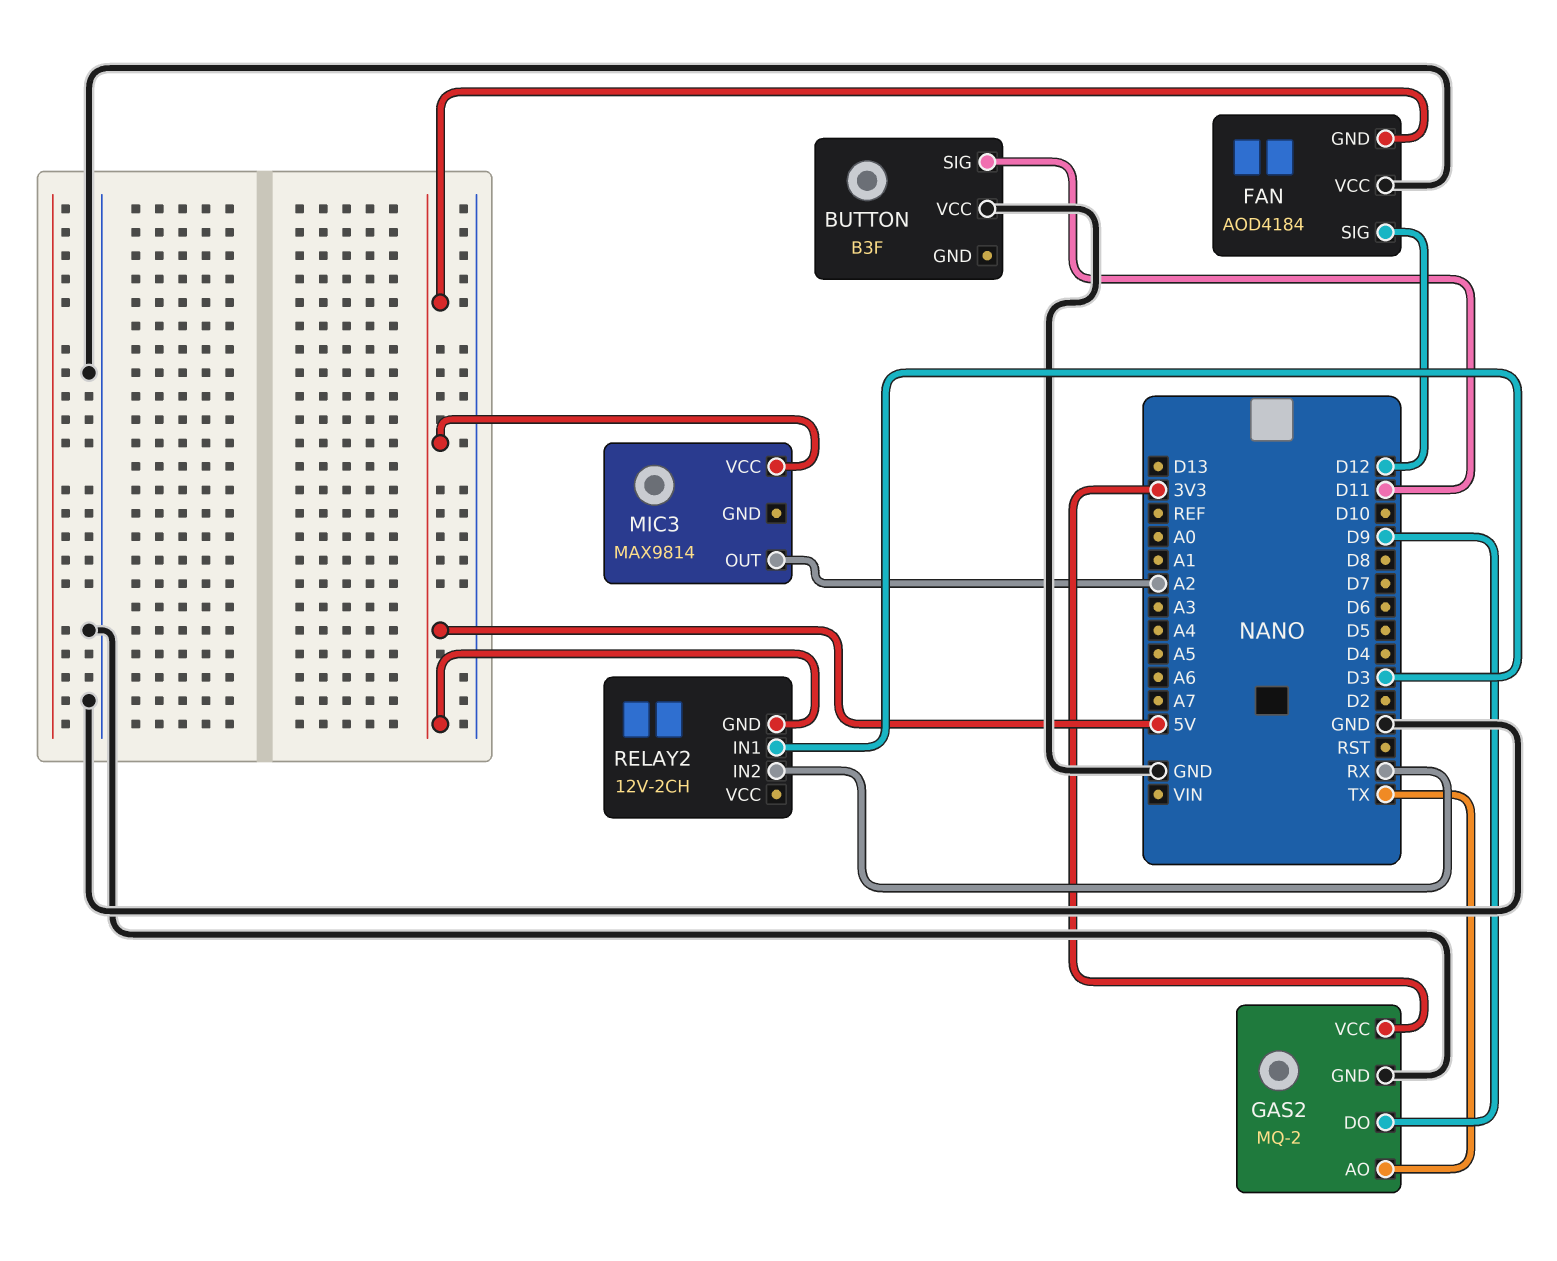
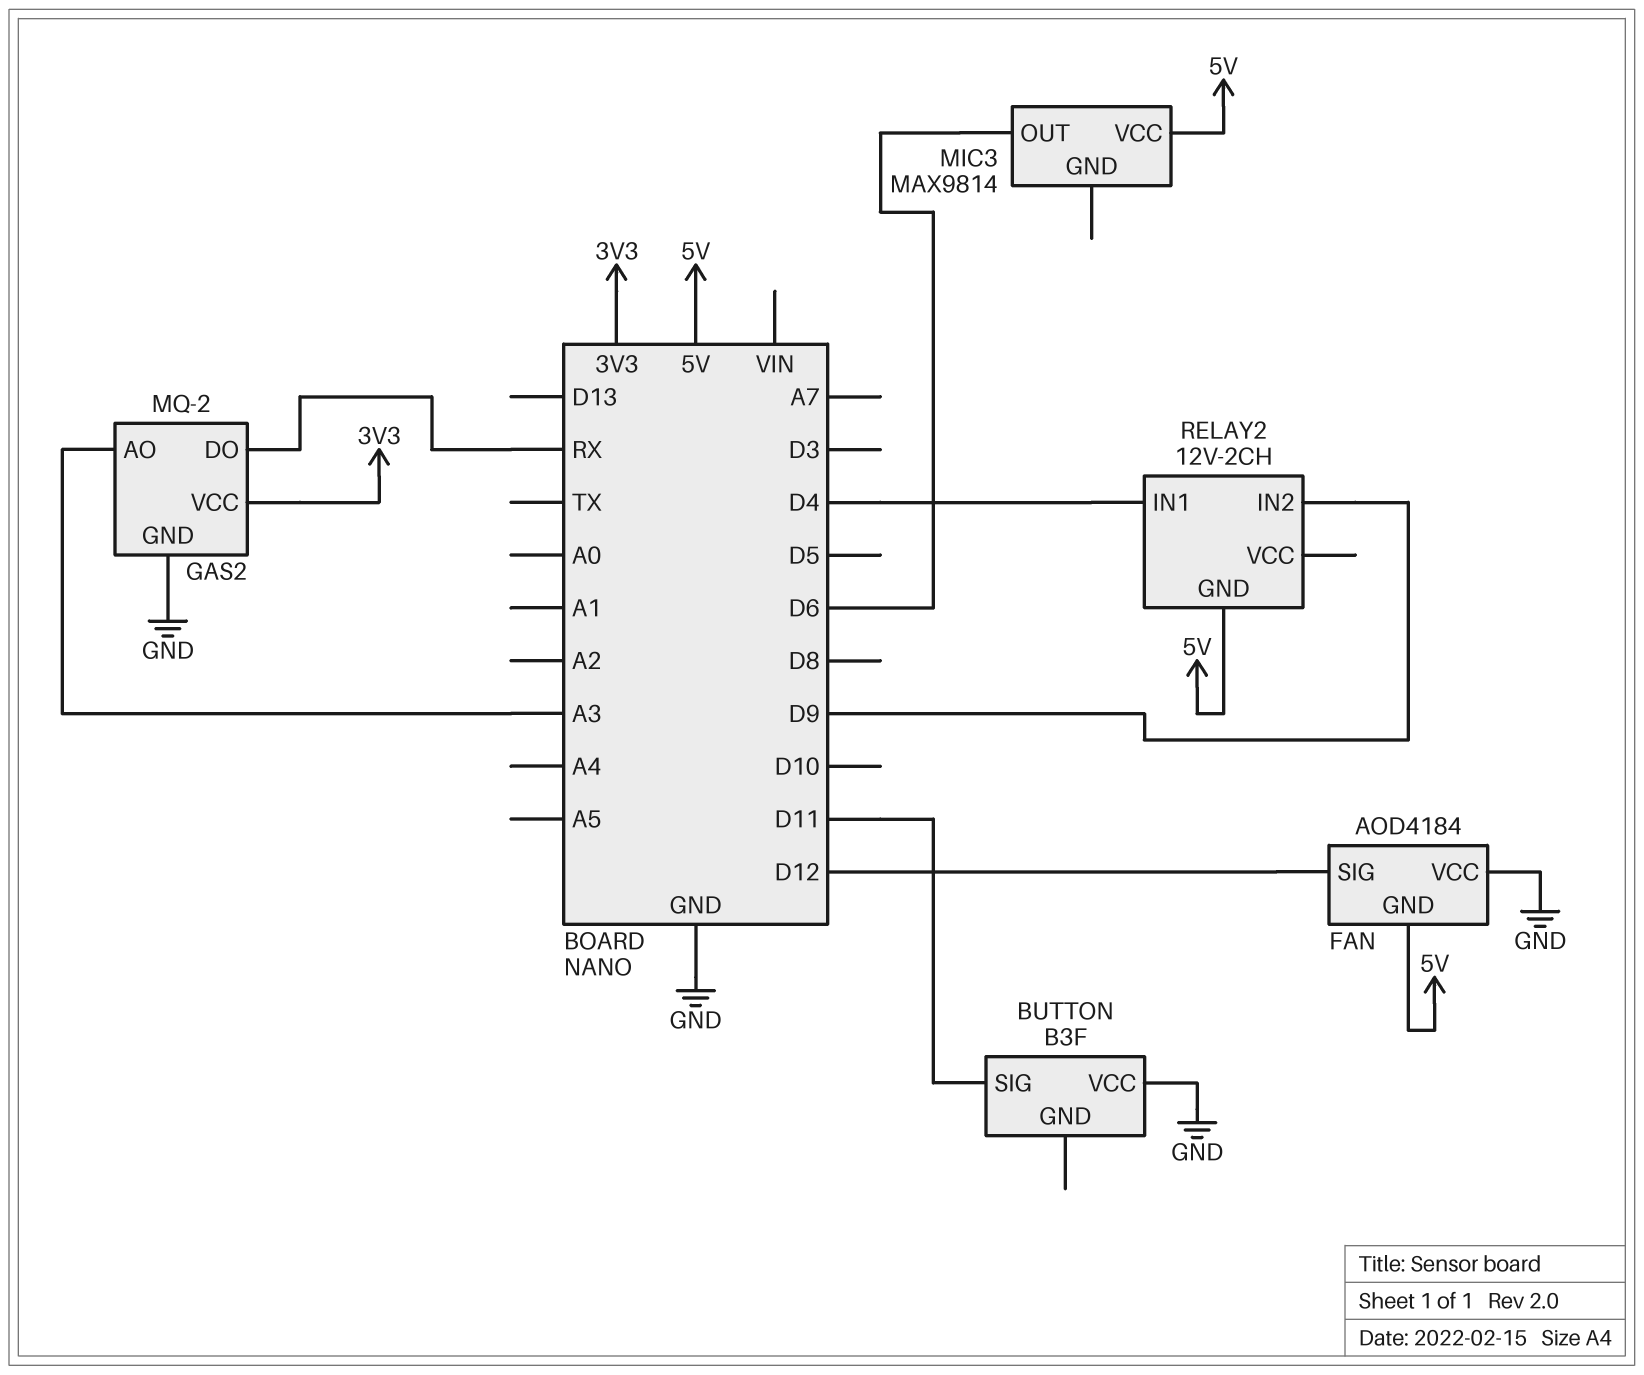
GAS2 pin AO: TX -> A3
GAS2 pin DO: D9 -> RX
MIC3 pin OUT: A2 -> D6
RELAY2 pin IN1: D3 -> D4
RELAY2 pin IN2: RX -> D9

